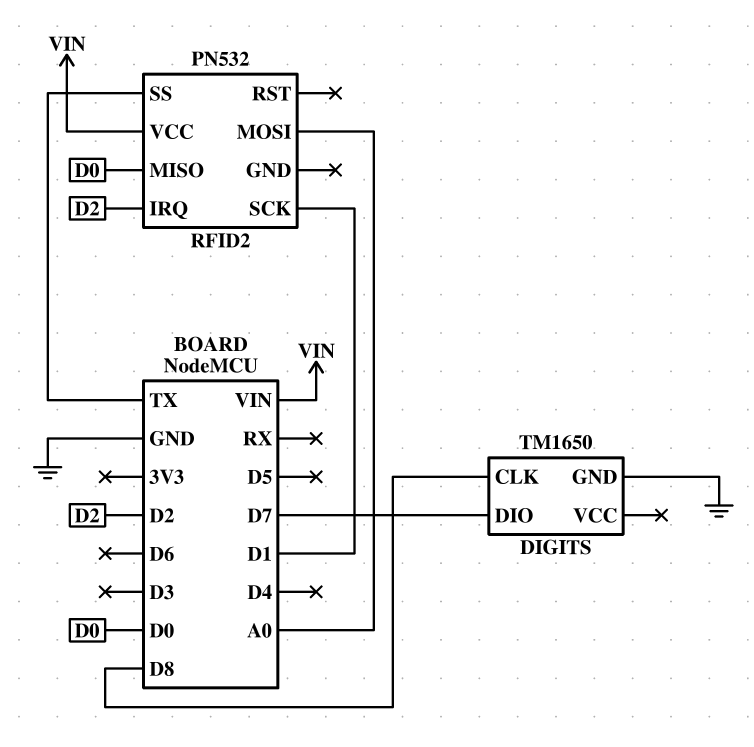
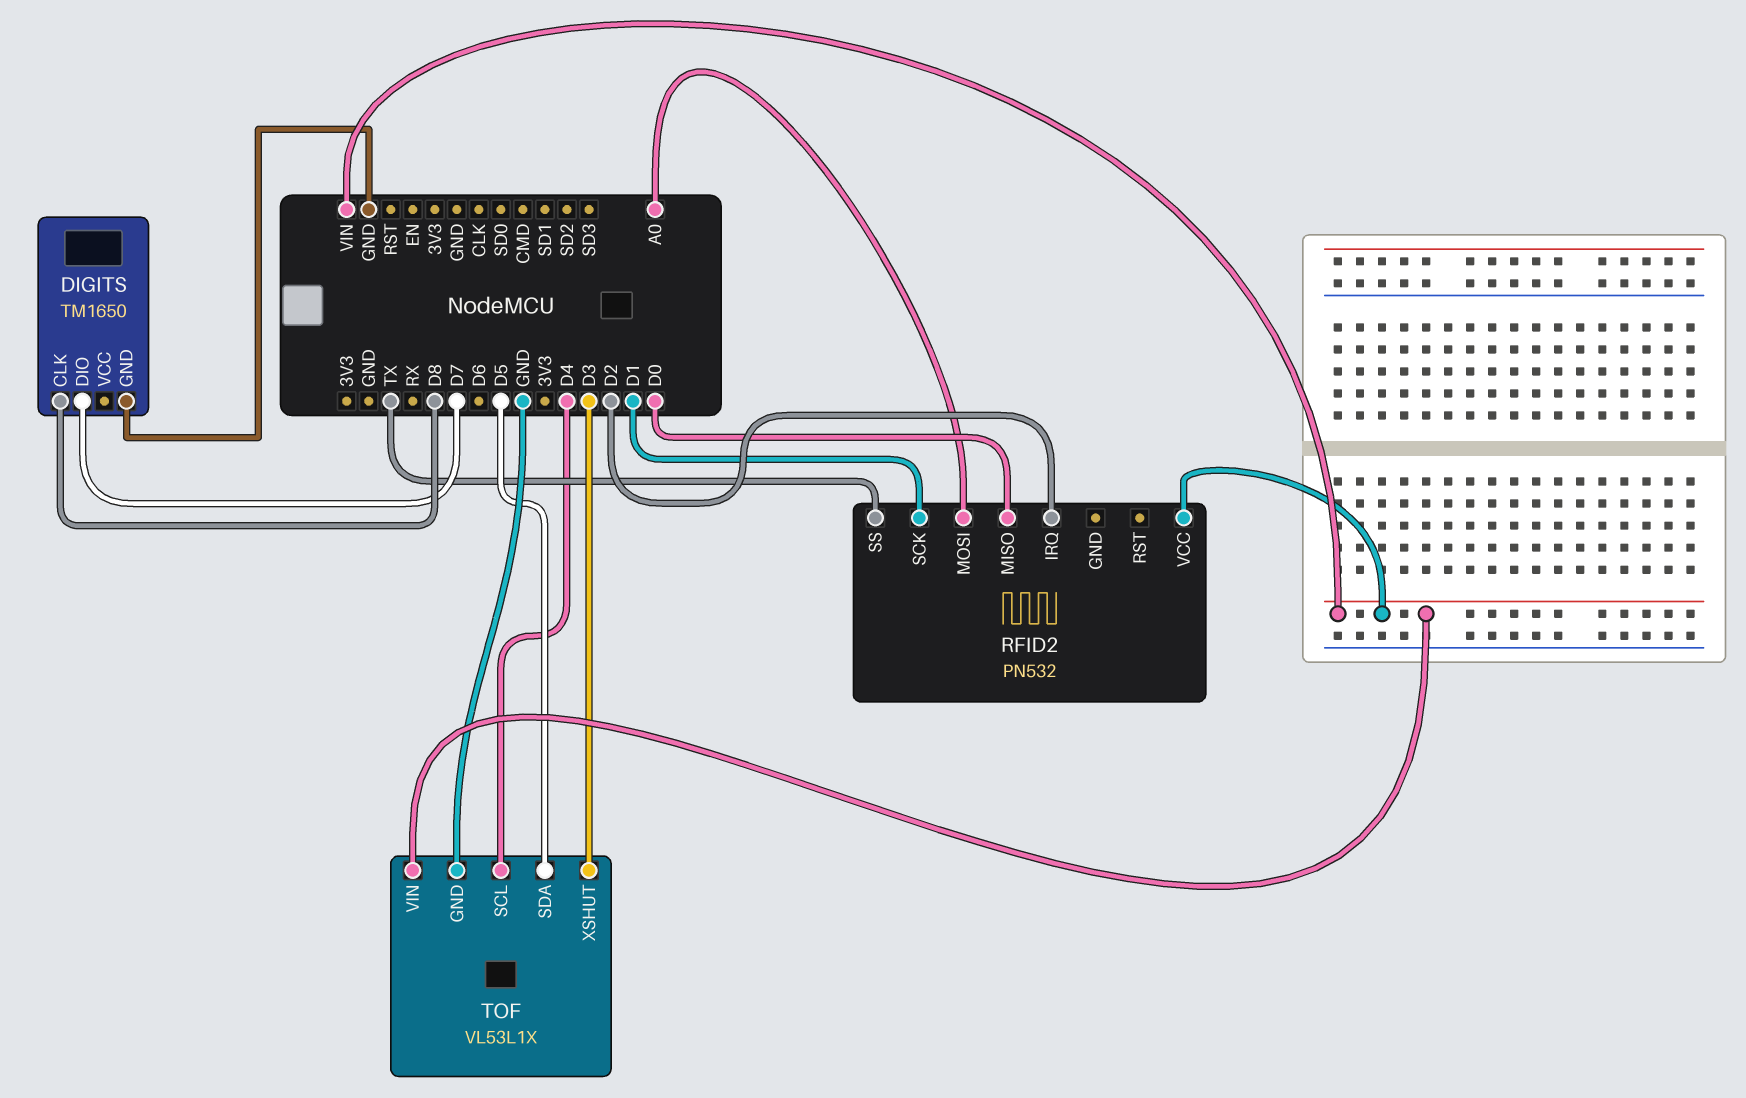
TOF: none -> VL53L1X
TOF pin GND: none -> GND
TOF pin SCL: none -> D4
TOF pin SDA: none -> D5
TOF pin VIN: none -> VIN
TOF pin XSHUT: none -> D3

